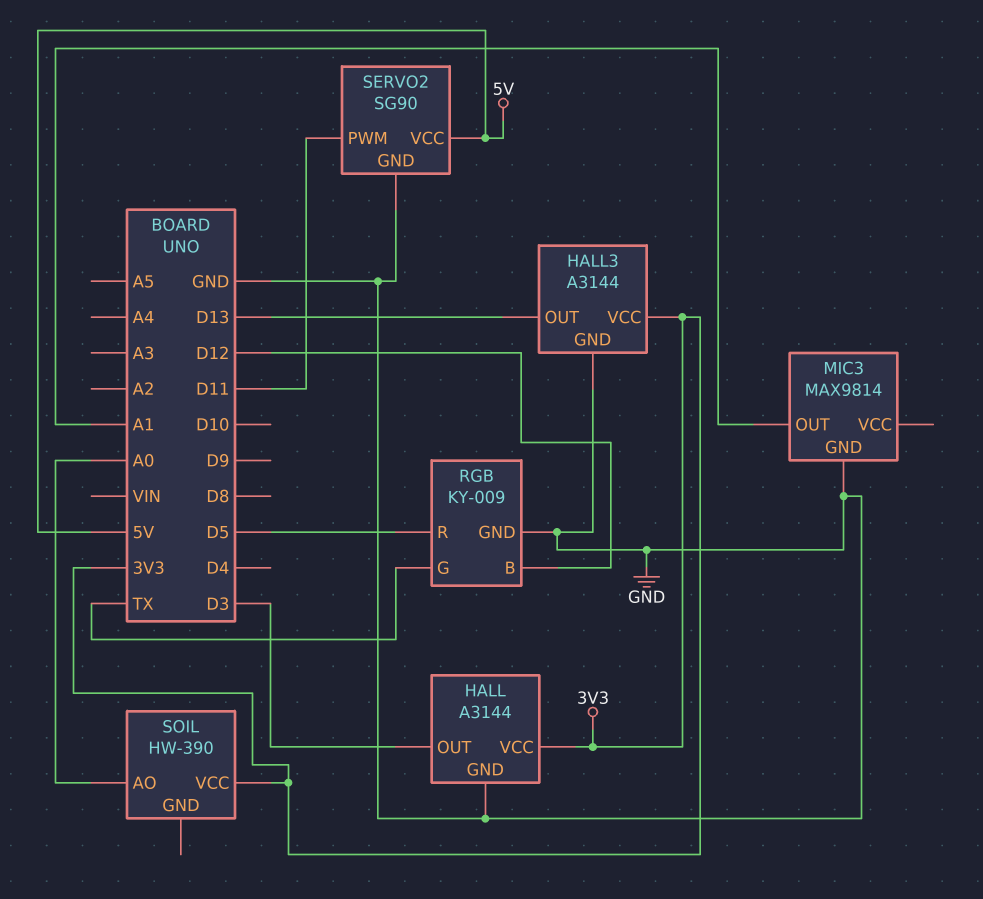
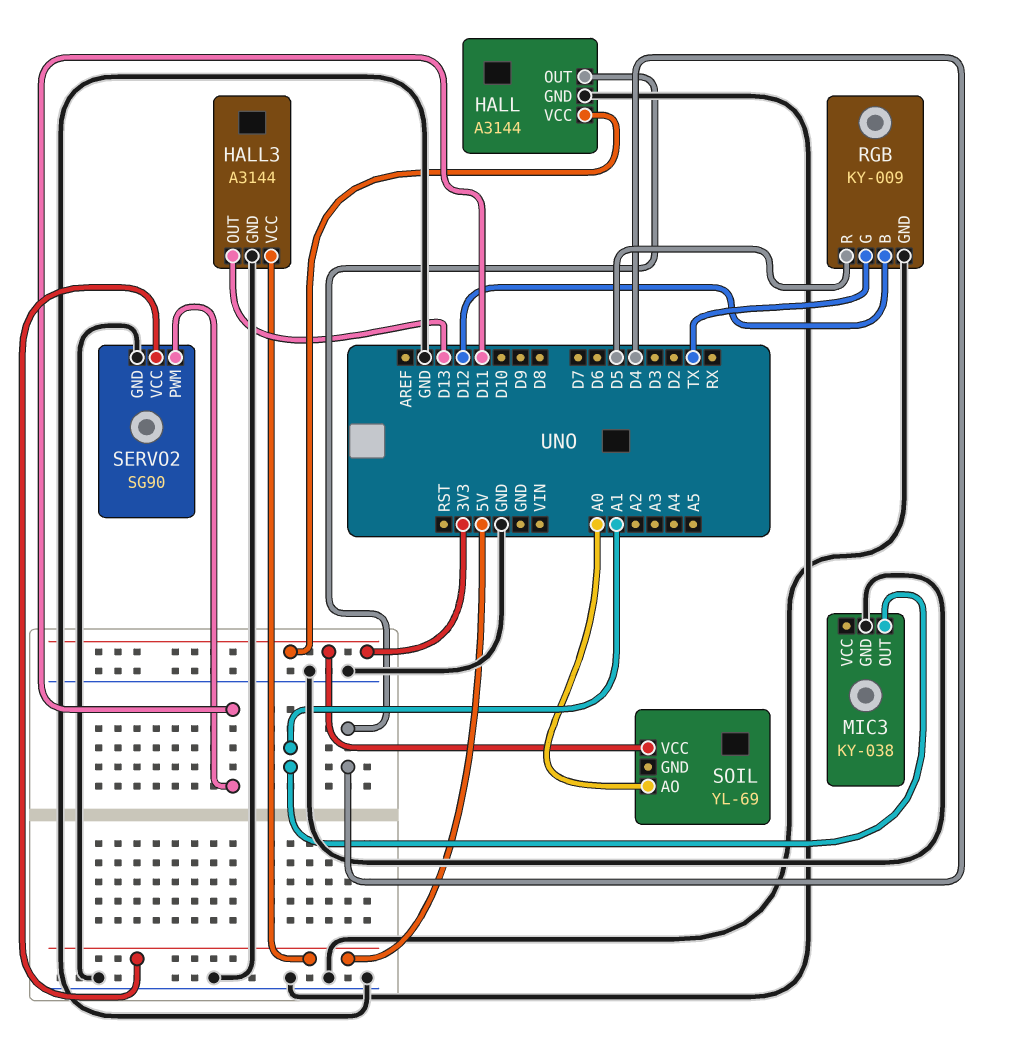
HALL pin OUT: D3 -> D4
HALL3 pin VCC: 3V3 -> 5V
MIC3: MAX9814 -> KY-038
SOIL: HW-390 -> YL-69

